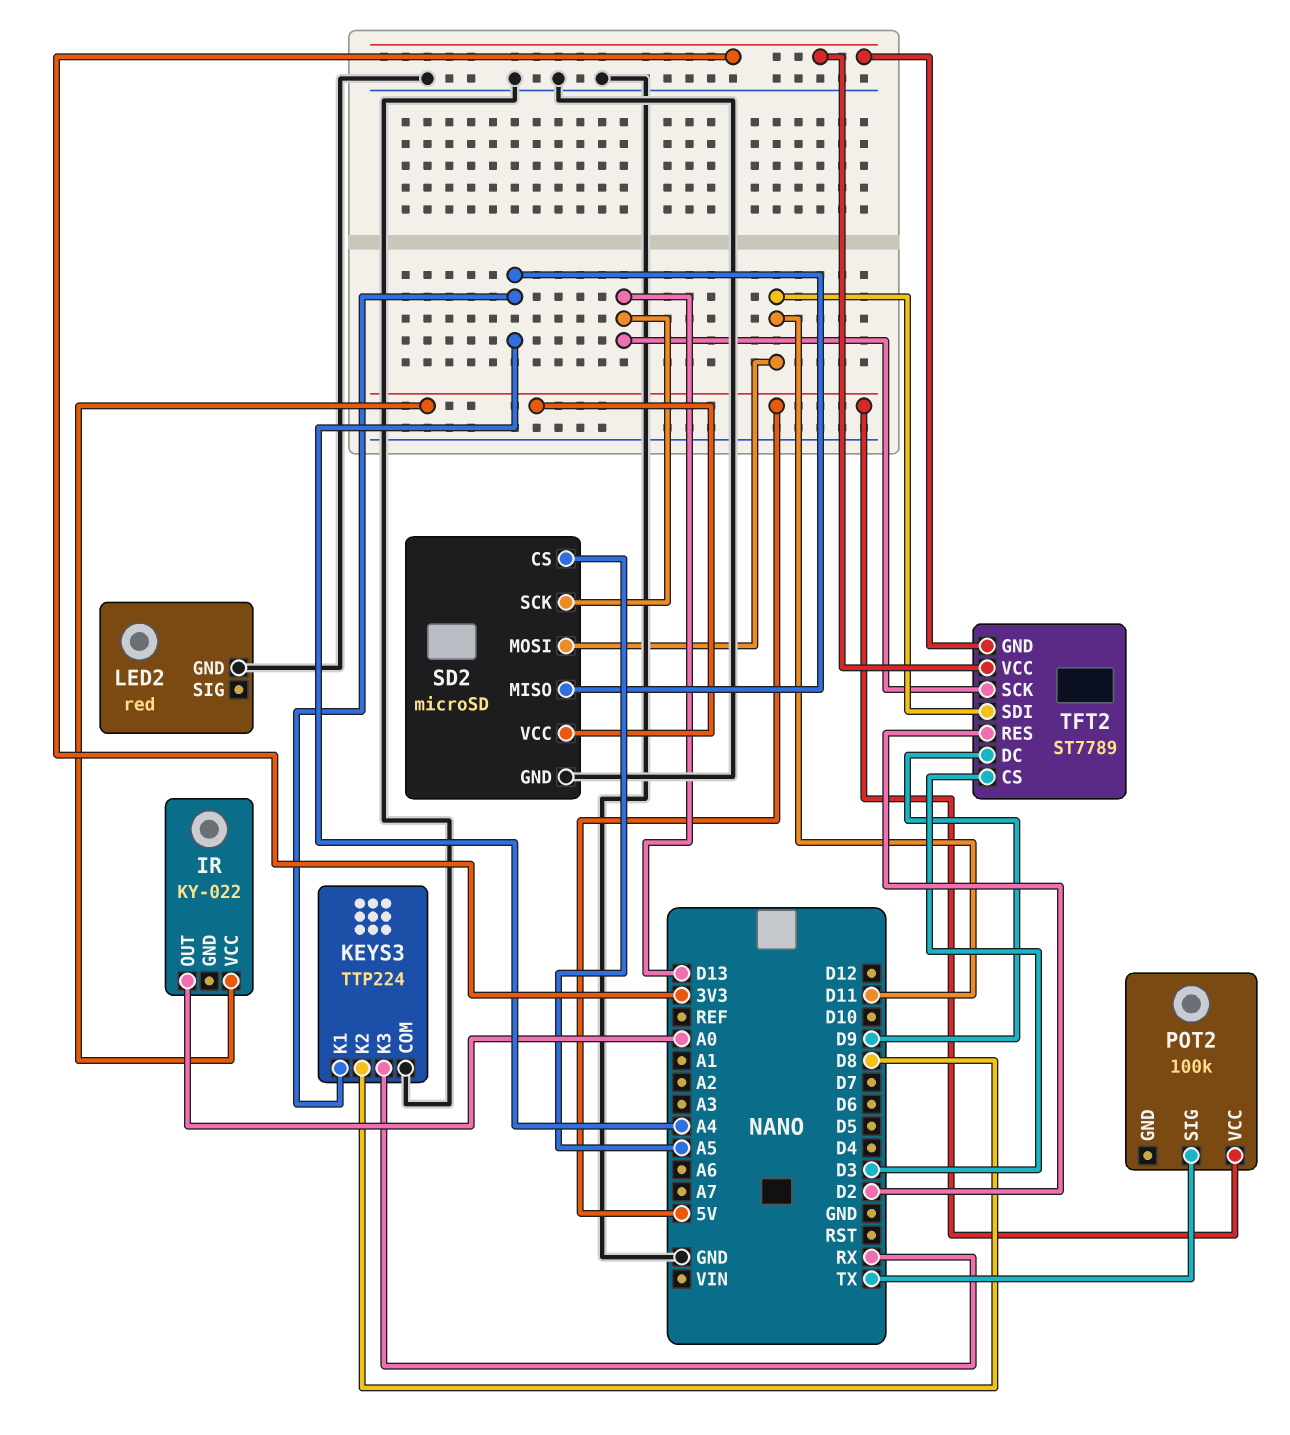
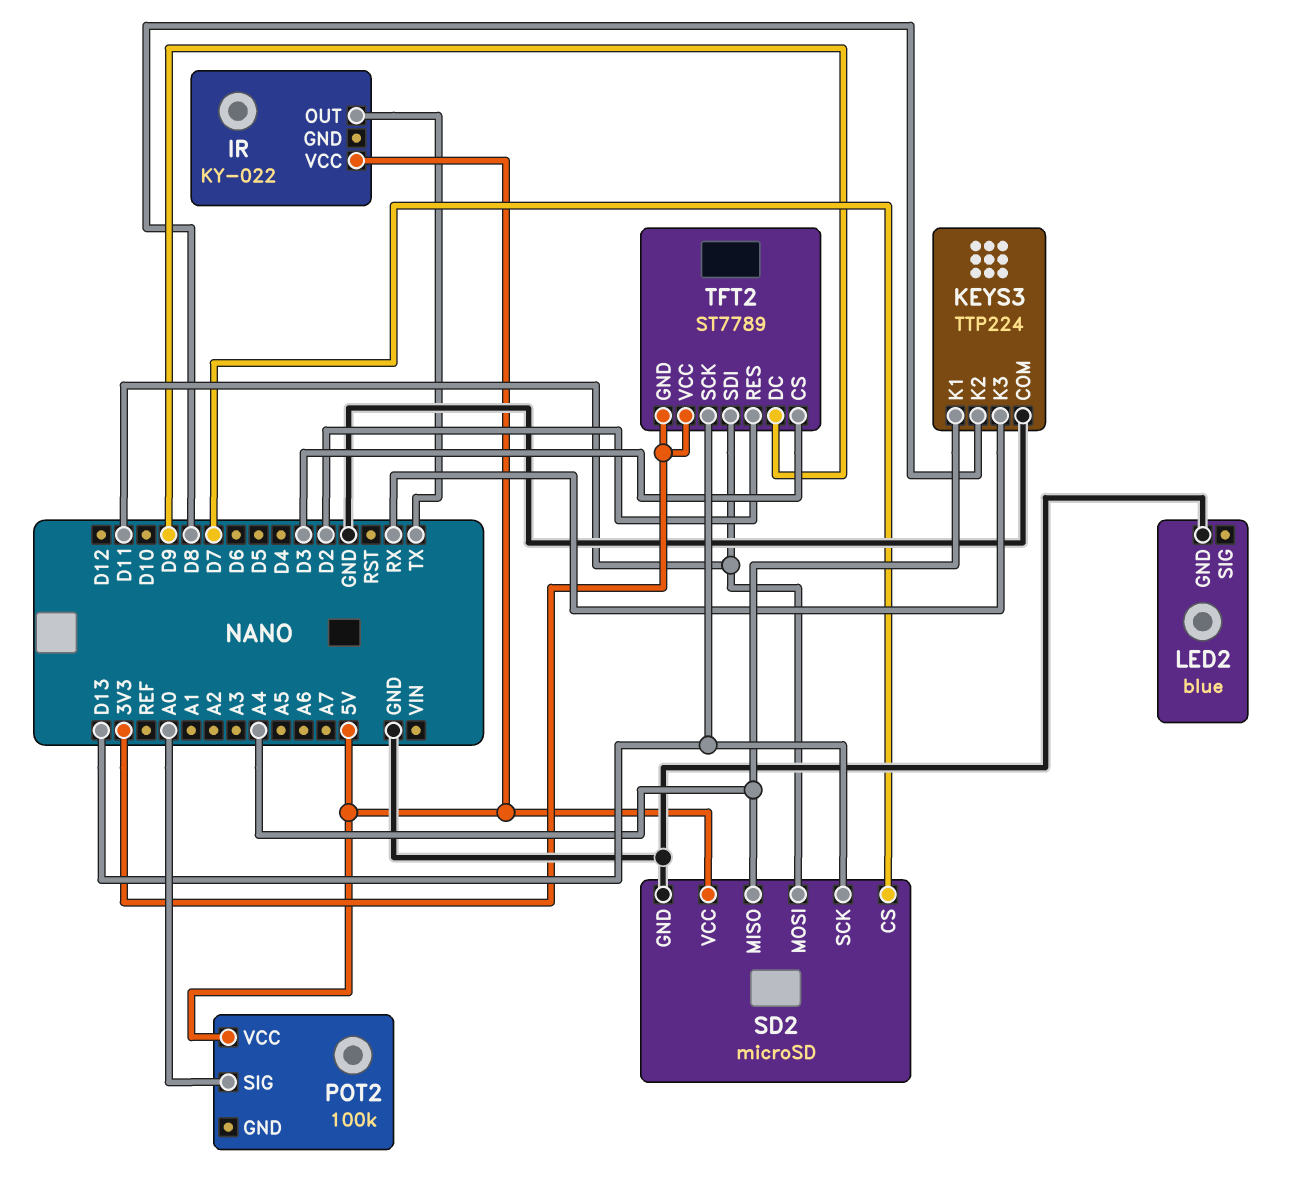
IR pin OUT: A0 -> TX
LED2: red -> blue
POT2 pin SIG: TX -> A0
SD2 pin CS: A5 -> D7

